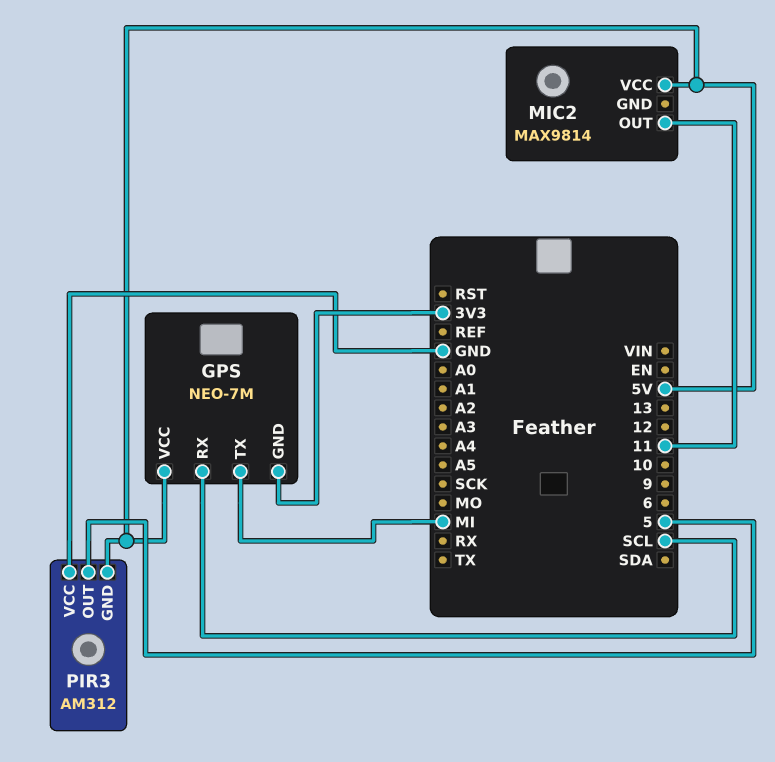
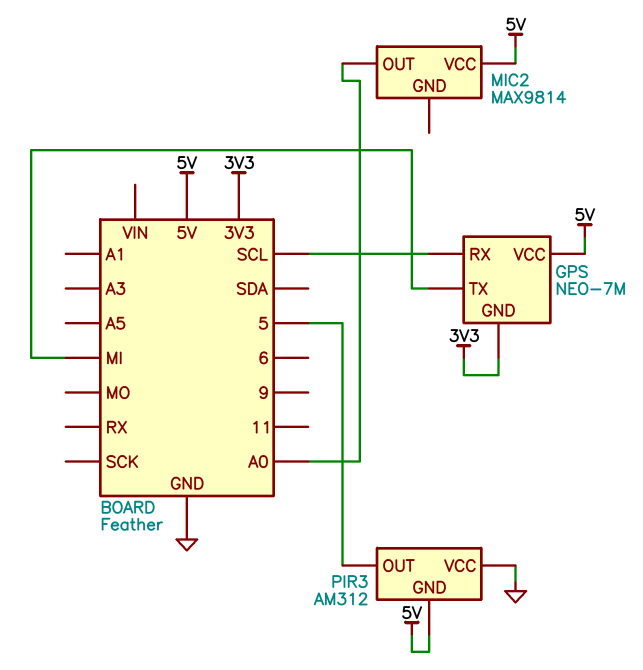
MIC2 pin OUT: 11 -> A0

